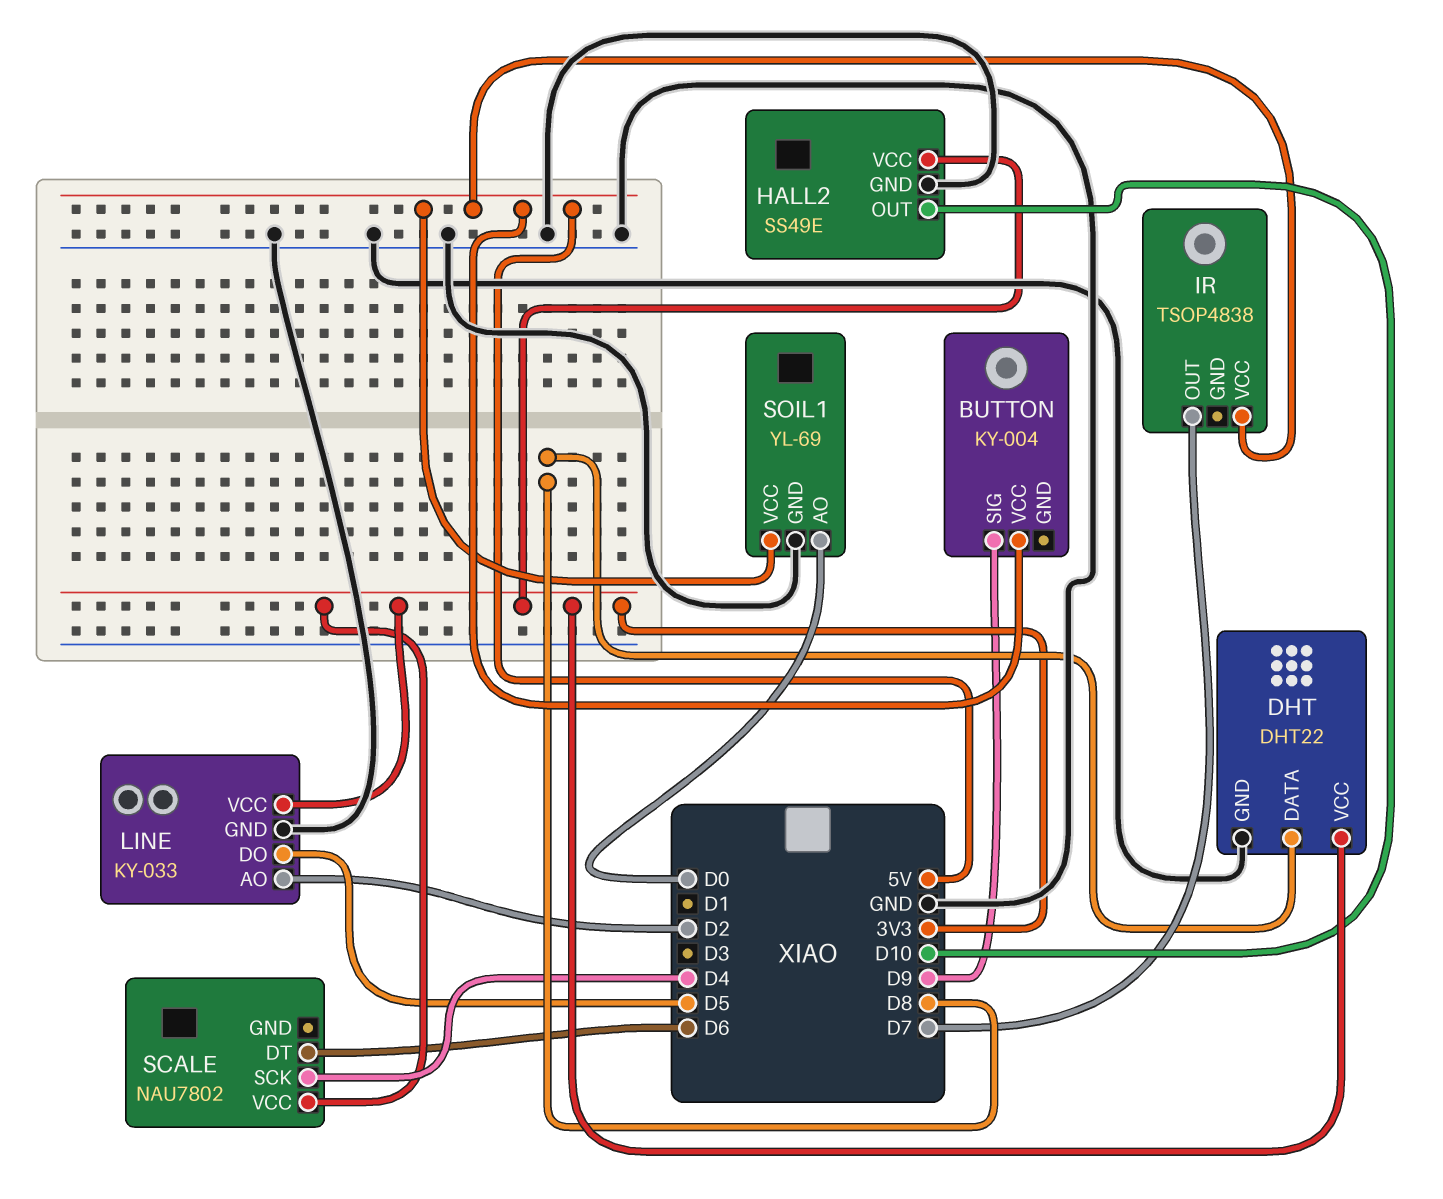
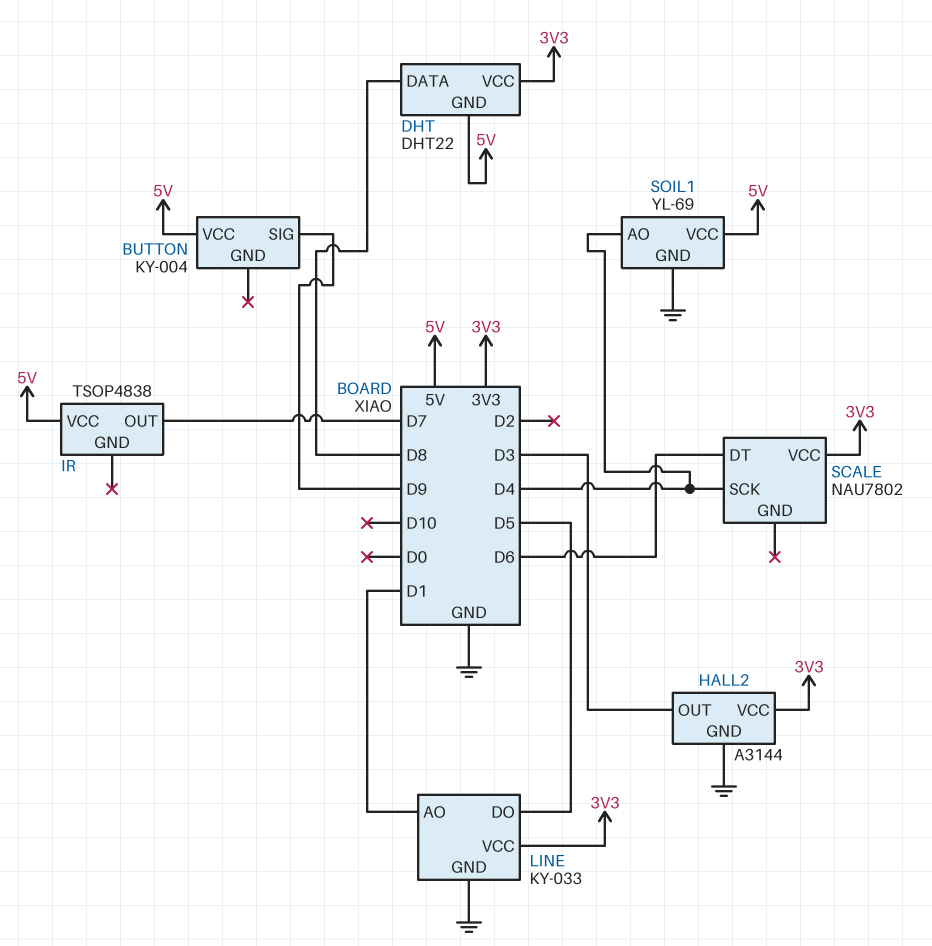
DHT pin GND: GND -> 5V
HALL2: SS49E -> A3144
HALL2 pin OUT: D10 -> D3
LINE pin AO: D2 -> D1
SOIL1 pin AO: D0 -> D4

